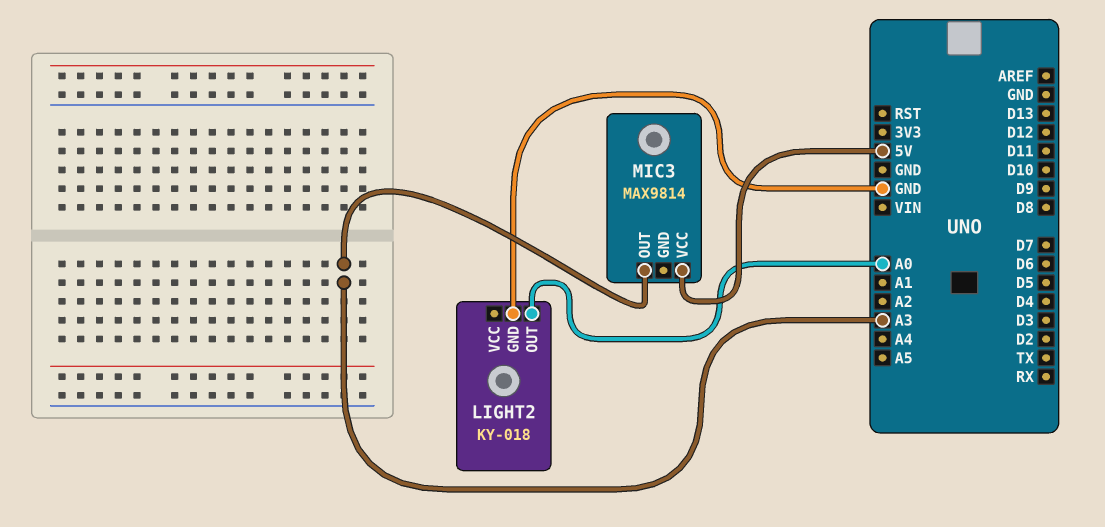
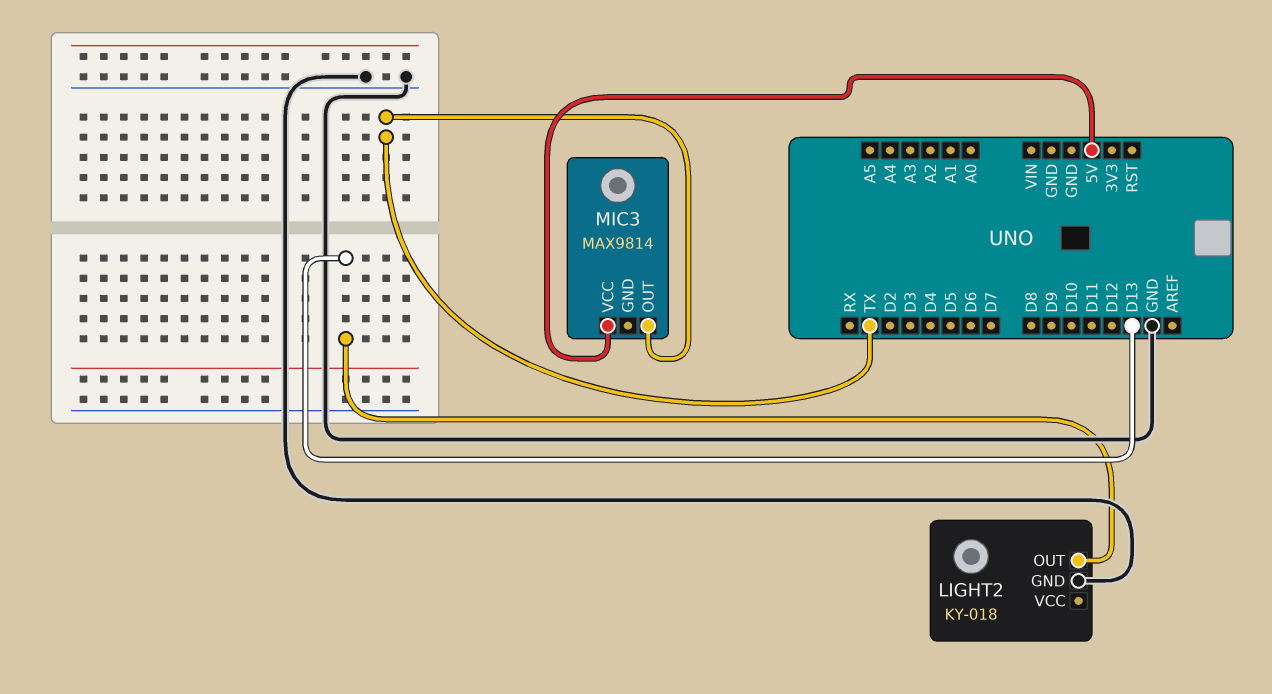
LIGHT2 pin OUT: A0 -> D13
MIC3 pin OUT: A3 -> TX

